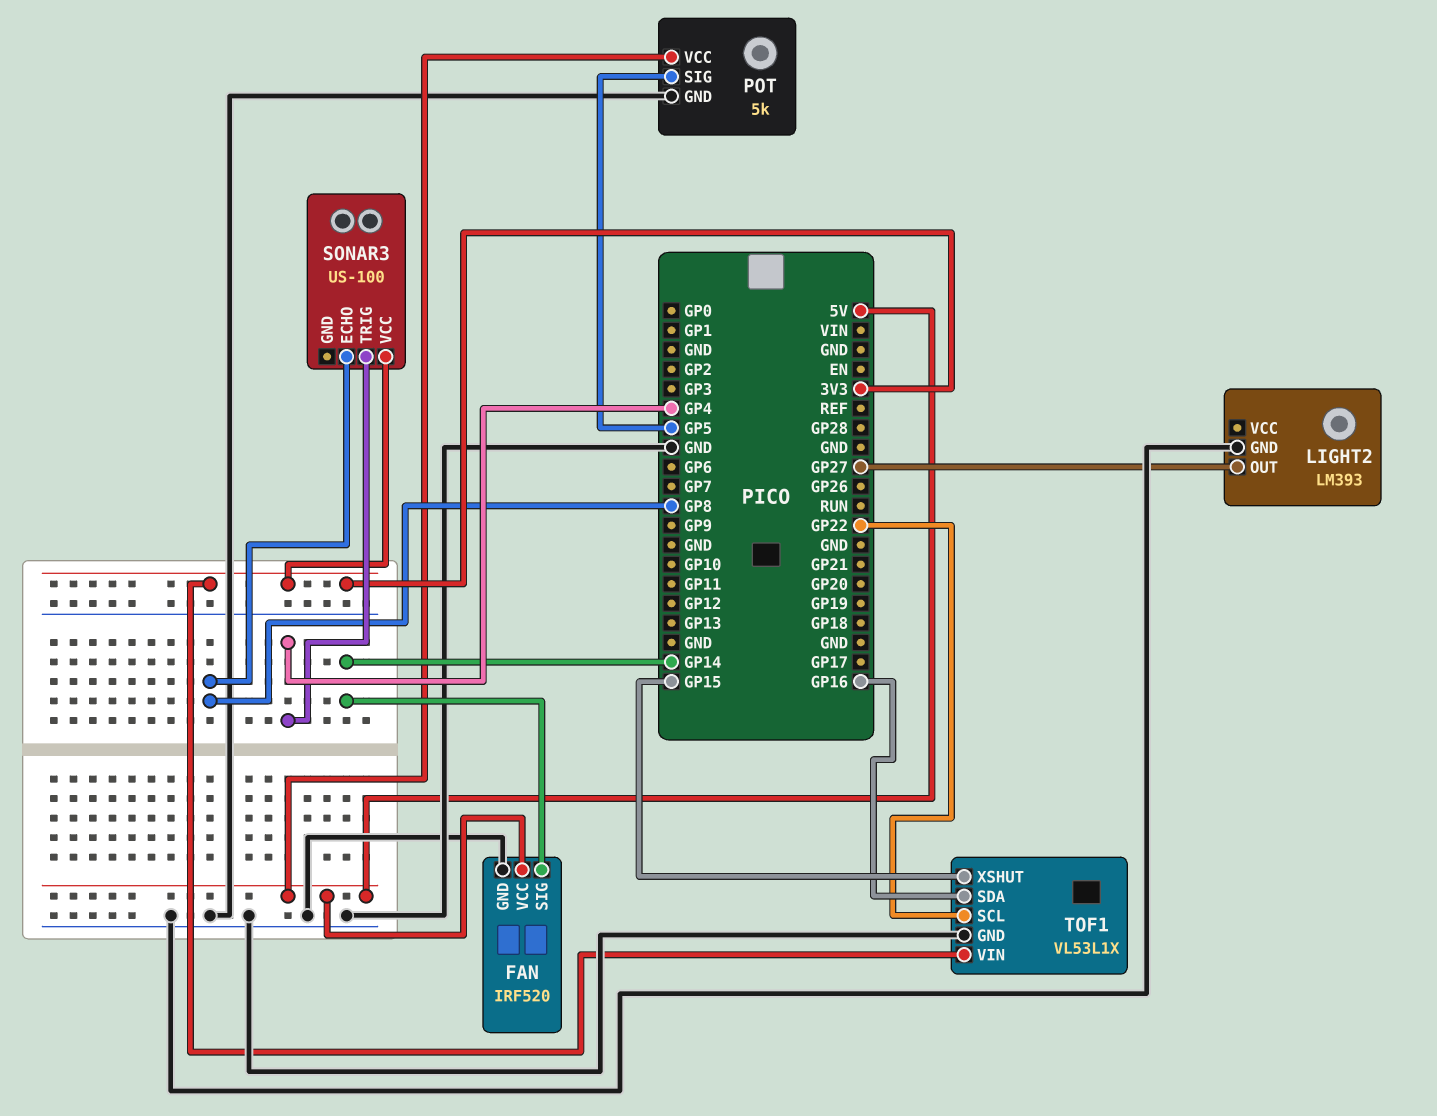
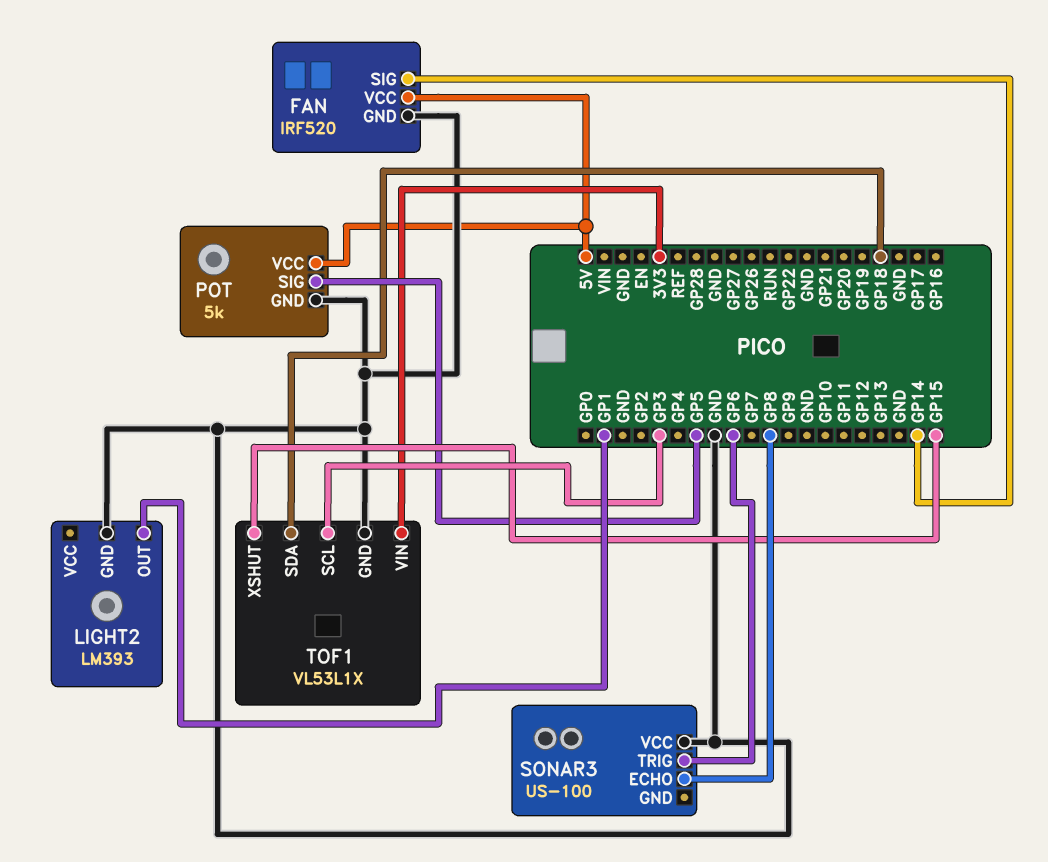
LIGHT2 pin OUT: GP27 -> GP1
SONAR3 pin TRIG: GP4 -> GP6
SONAR3 pin VCC: 3V3 -> GND
TOF1 pin SCL: GP22 -> GP3
TOF1 pin SDA: GP16 -> GP18

